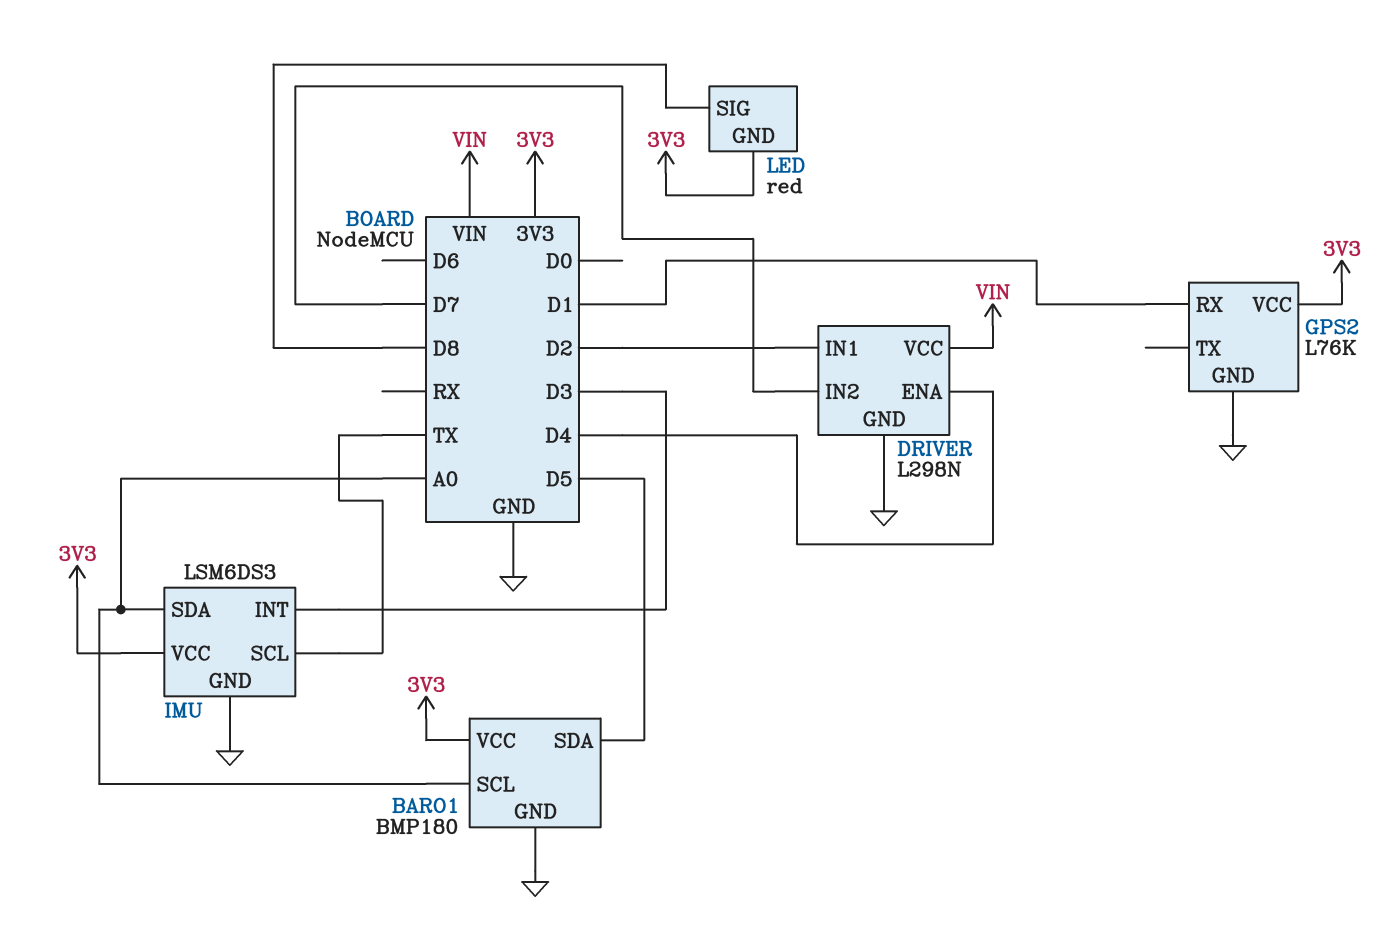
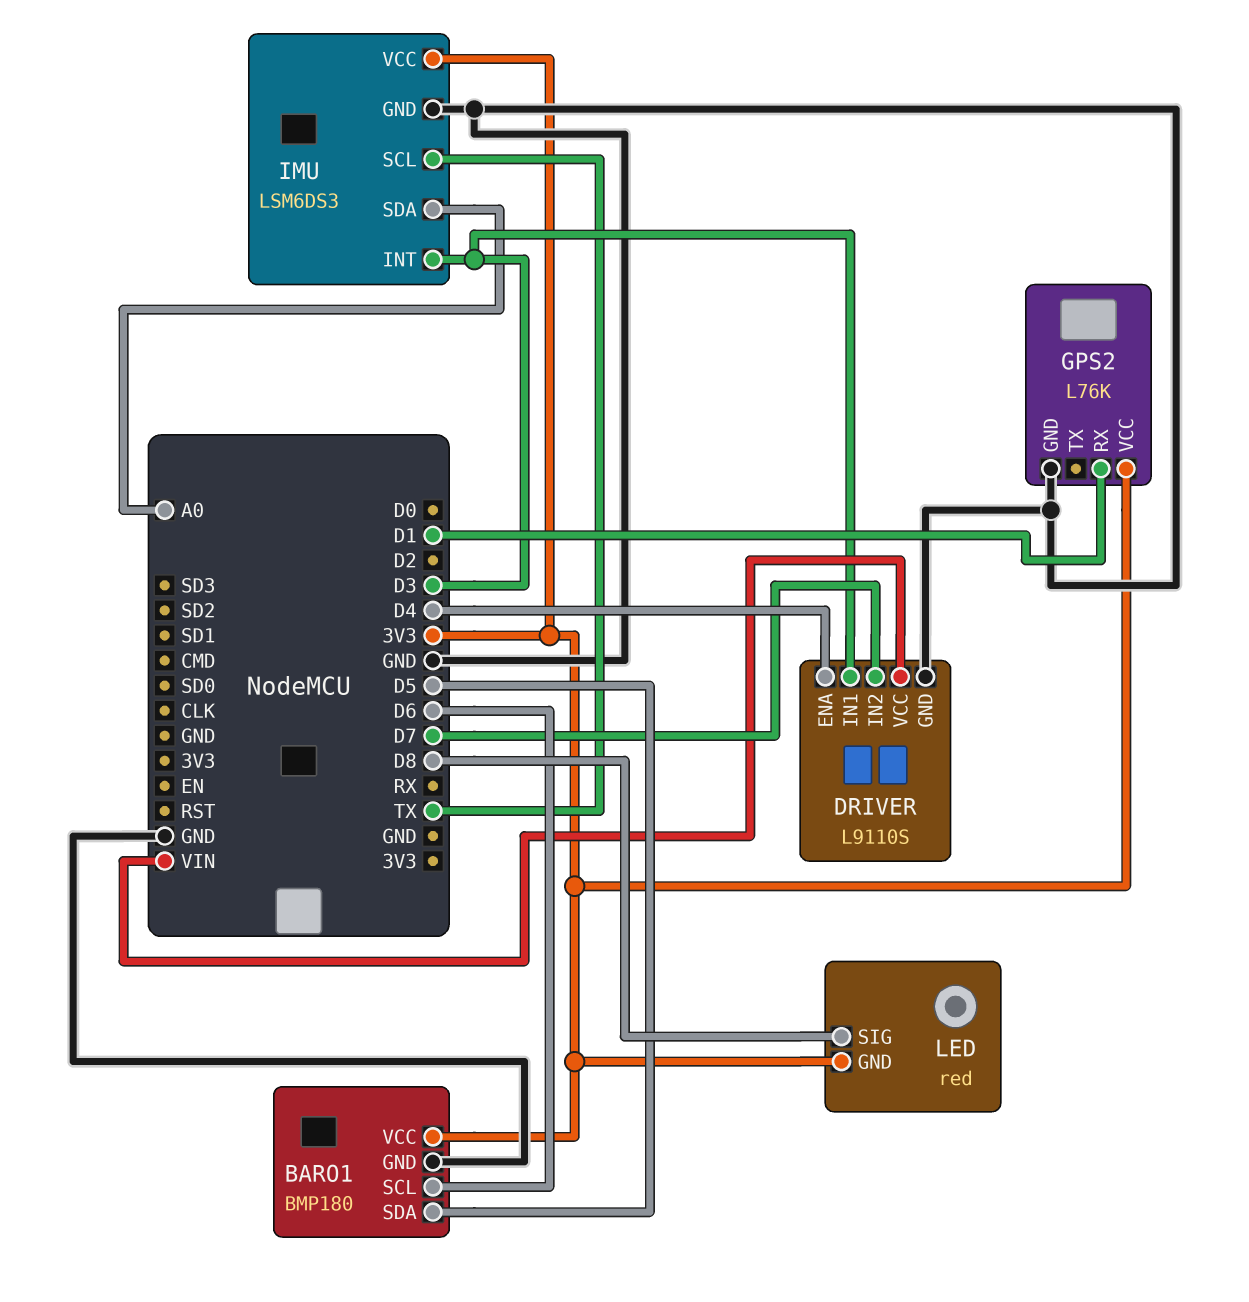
BARO1 pin SCL: A0 -> D6
DRIVER: L298N -> L9110S
DRIVER pin IN1: D2 -> D3

